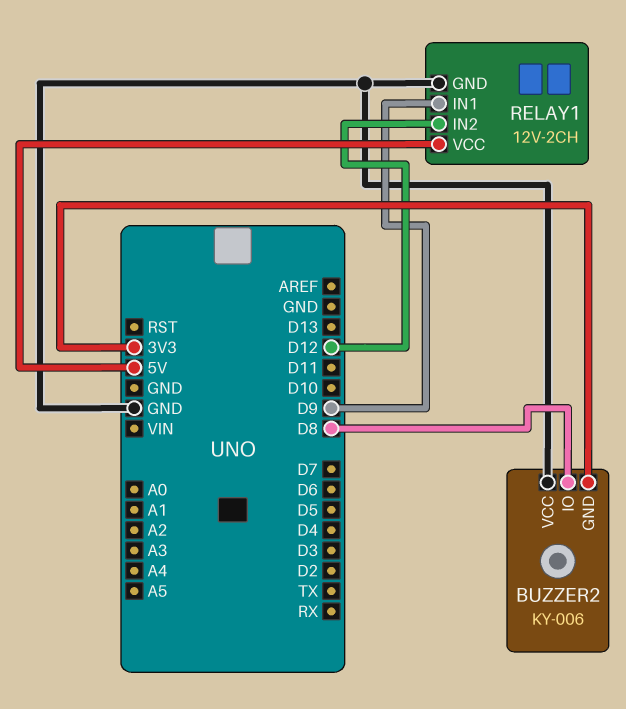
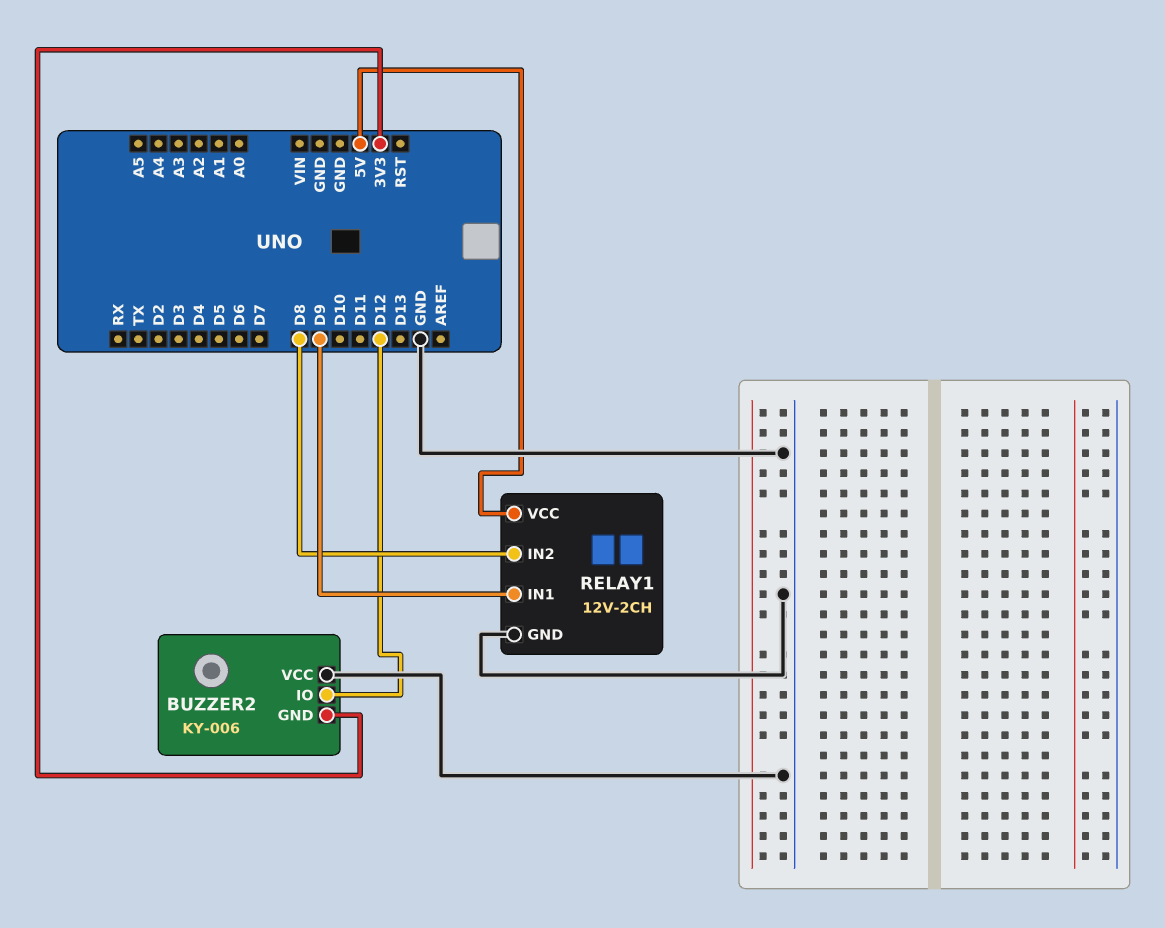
BUZZER2 pin IO: D8 -> D12
RELAY1 pin IN2: D12 -> D8

